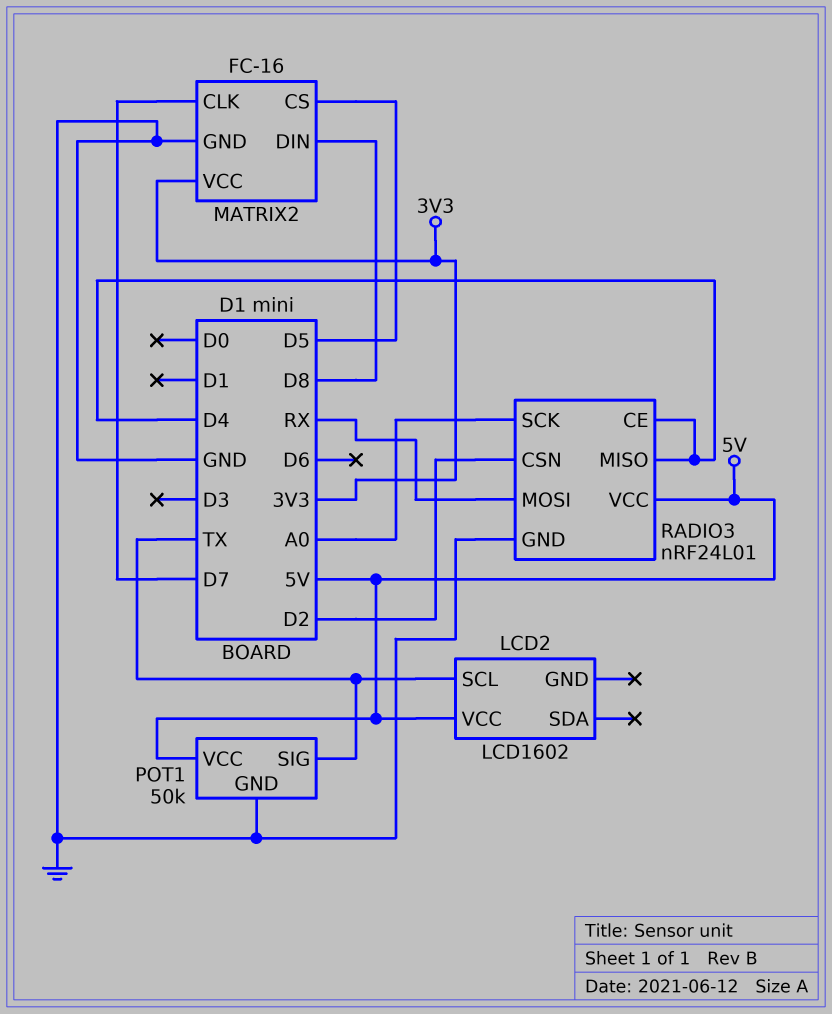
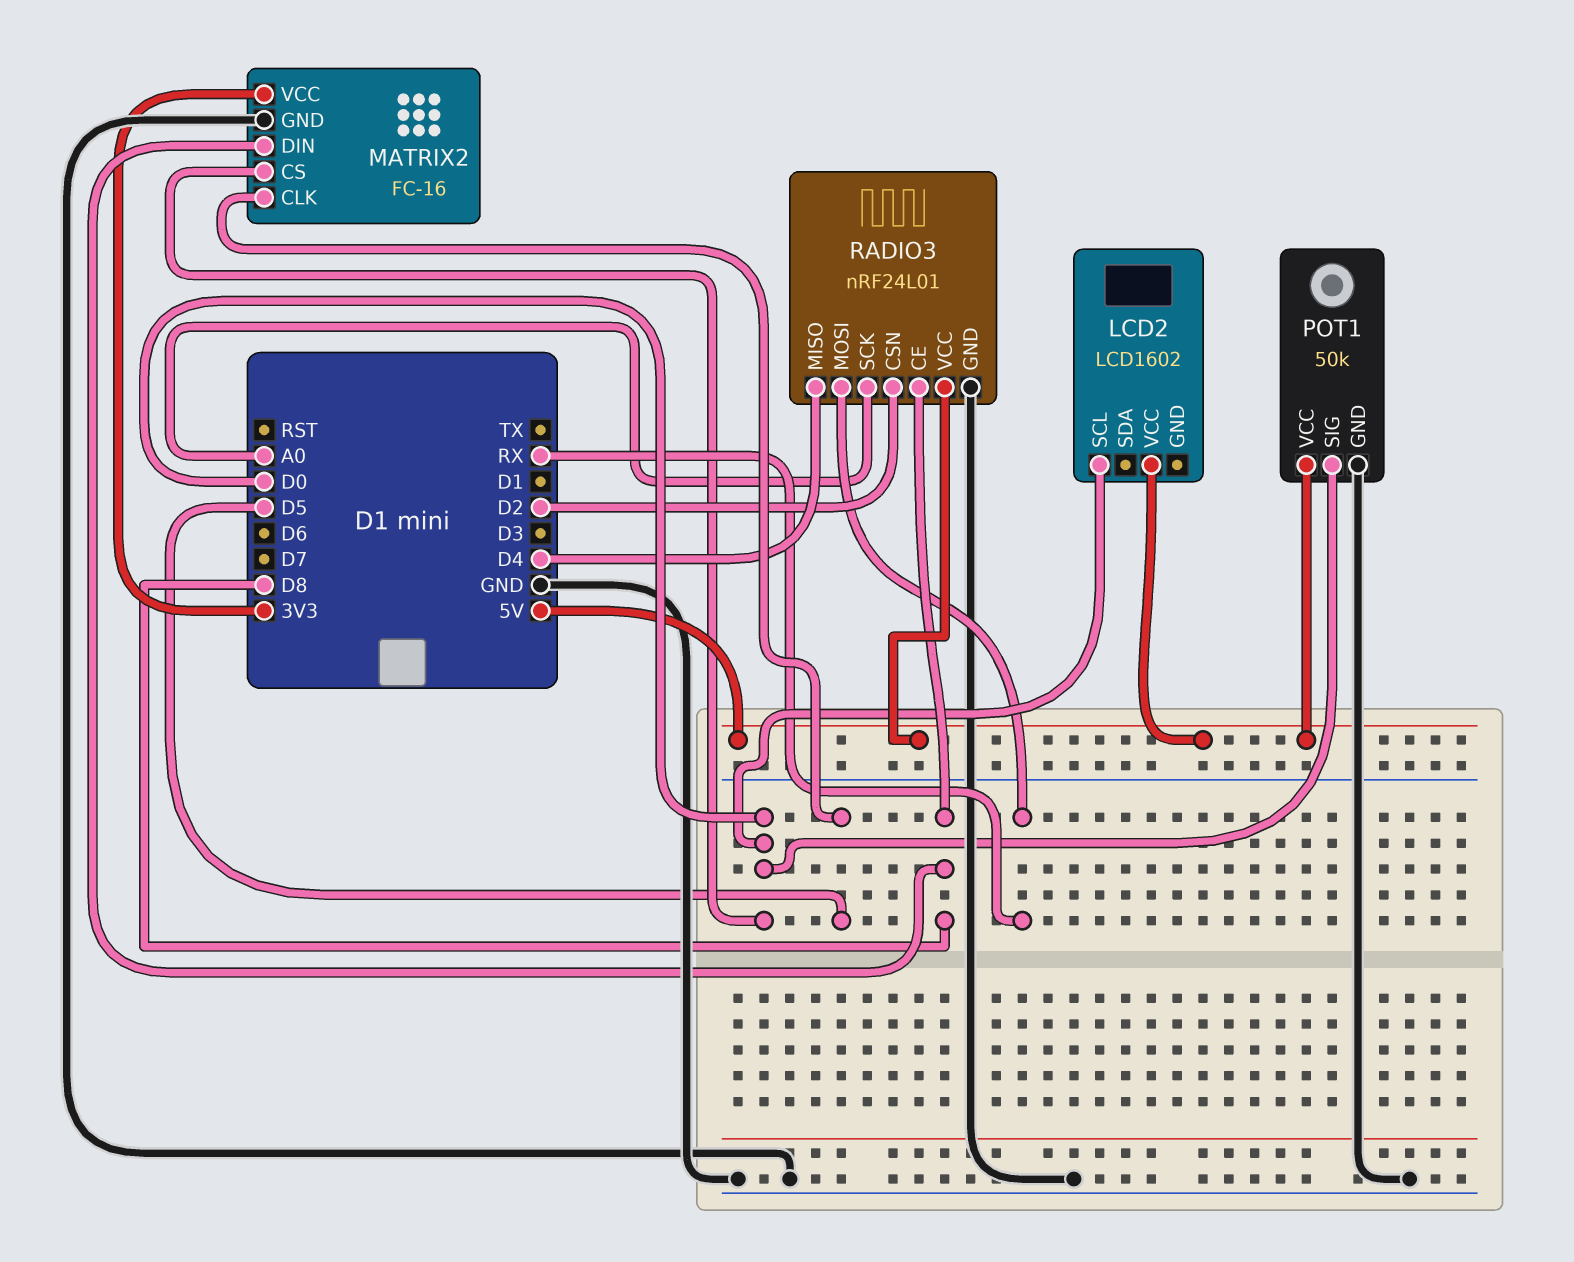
LCD2 pin SCL: TX -> D0
MATRIX2 pin CLK: D7 -> D5
MATRIX2 pin CS: D5 -> D0
POT1 pin SIG: TX -> D0
RADIO3 pin CE: D4 -> D8

